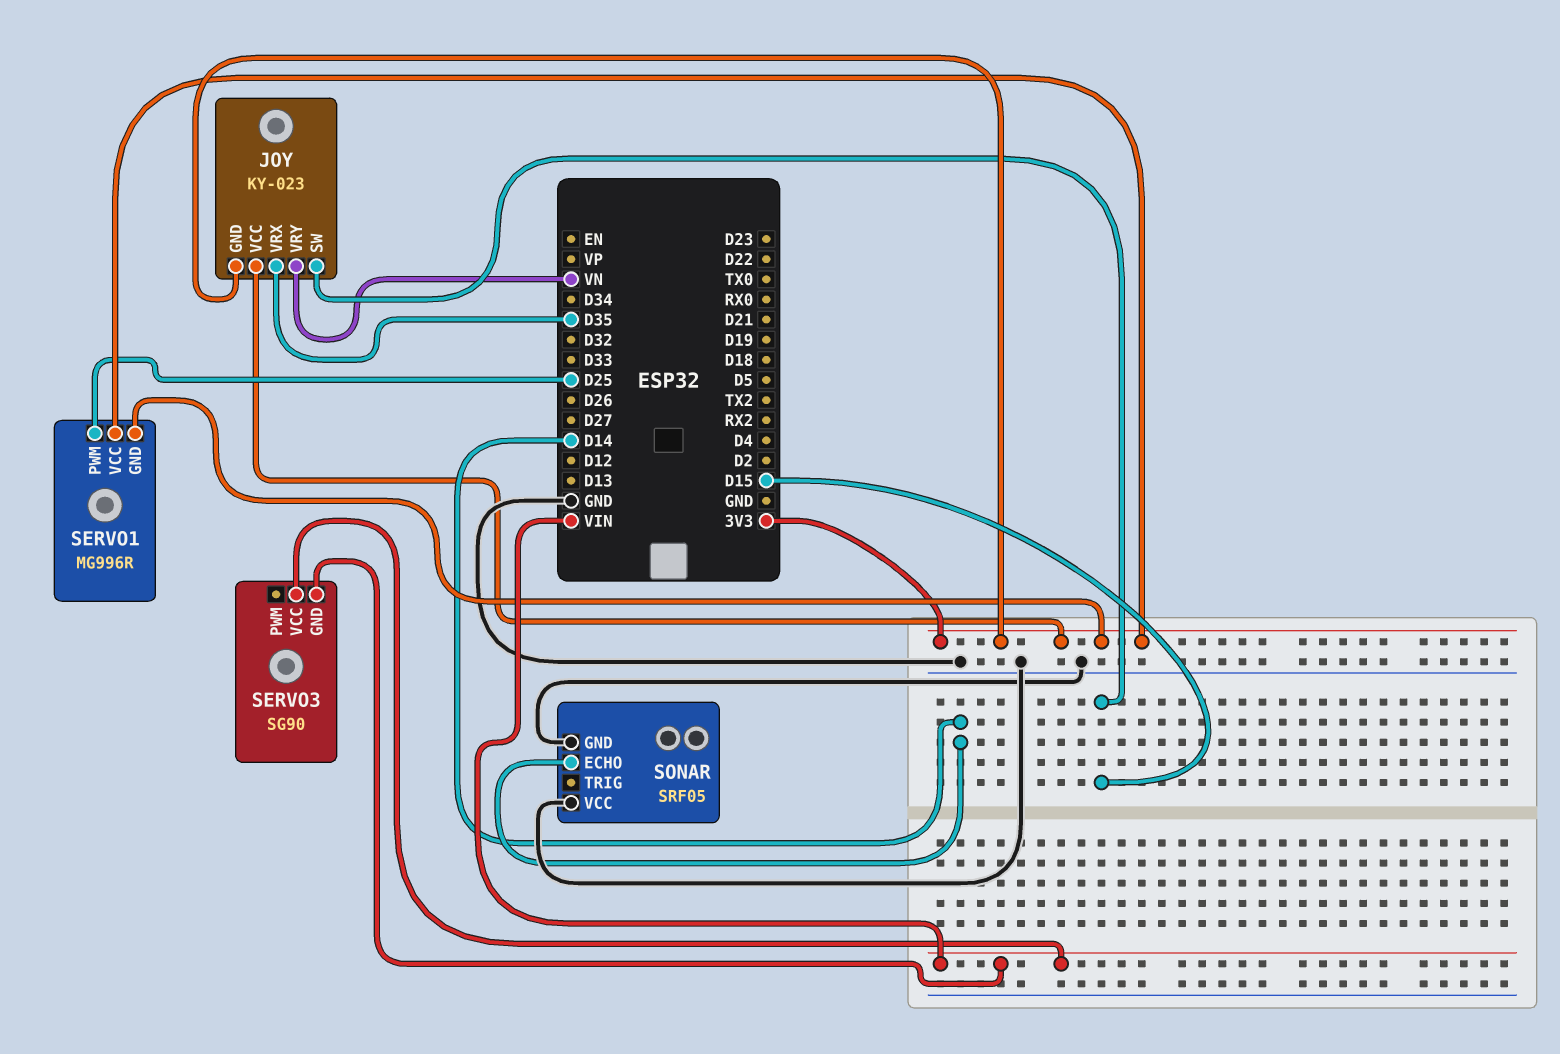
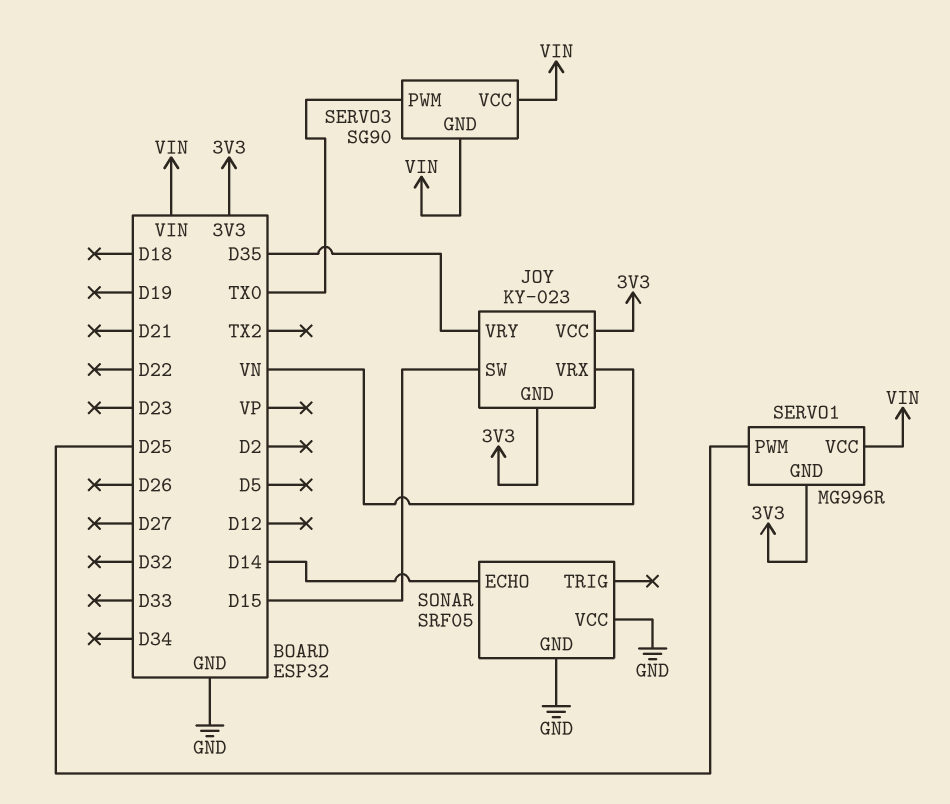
JOY pin VRX: D35 -> VN
JOY pin VRY: VN -> D35
SERVO1 pin VCC: 3V3 -> VIN
SERVO3 pin PWM: none -> TX0

